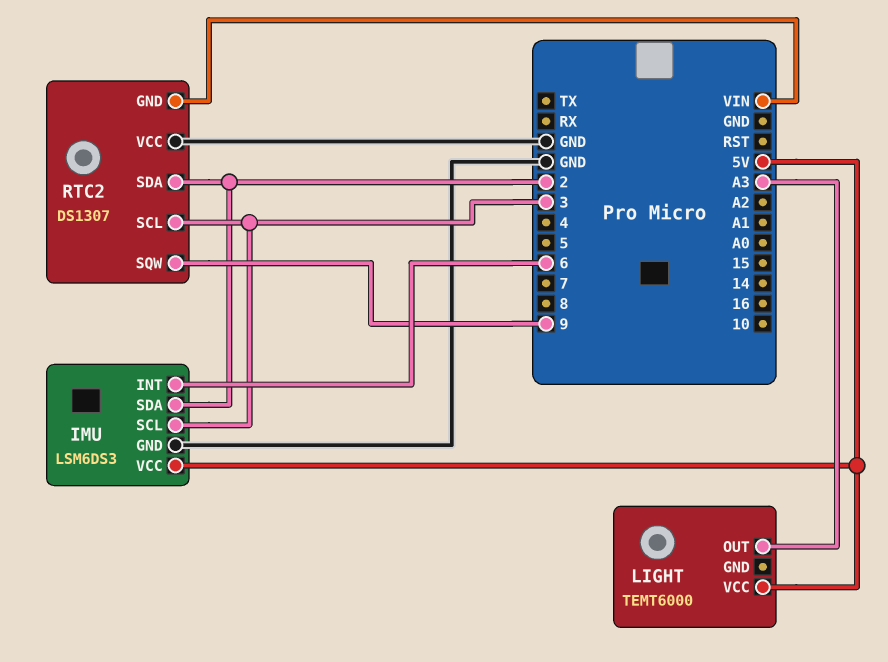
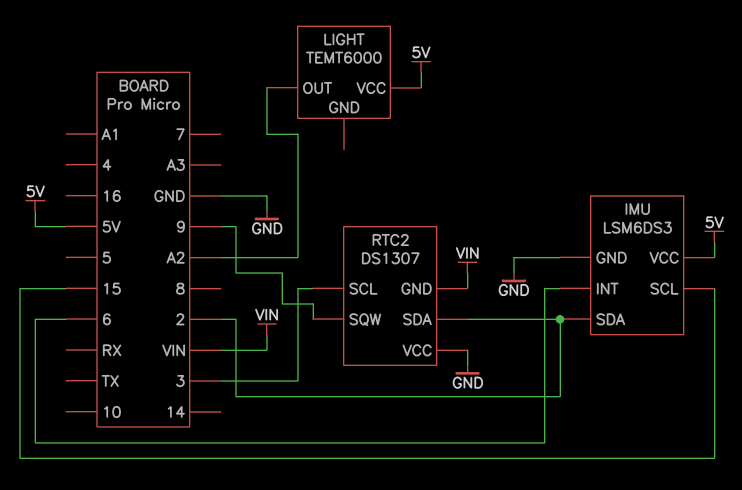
IMU pin SCL: 3 -> 15
LIGHT pin OUT: A3 -> A2

